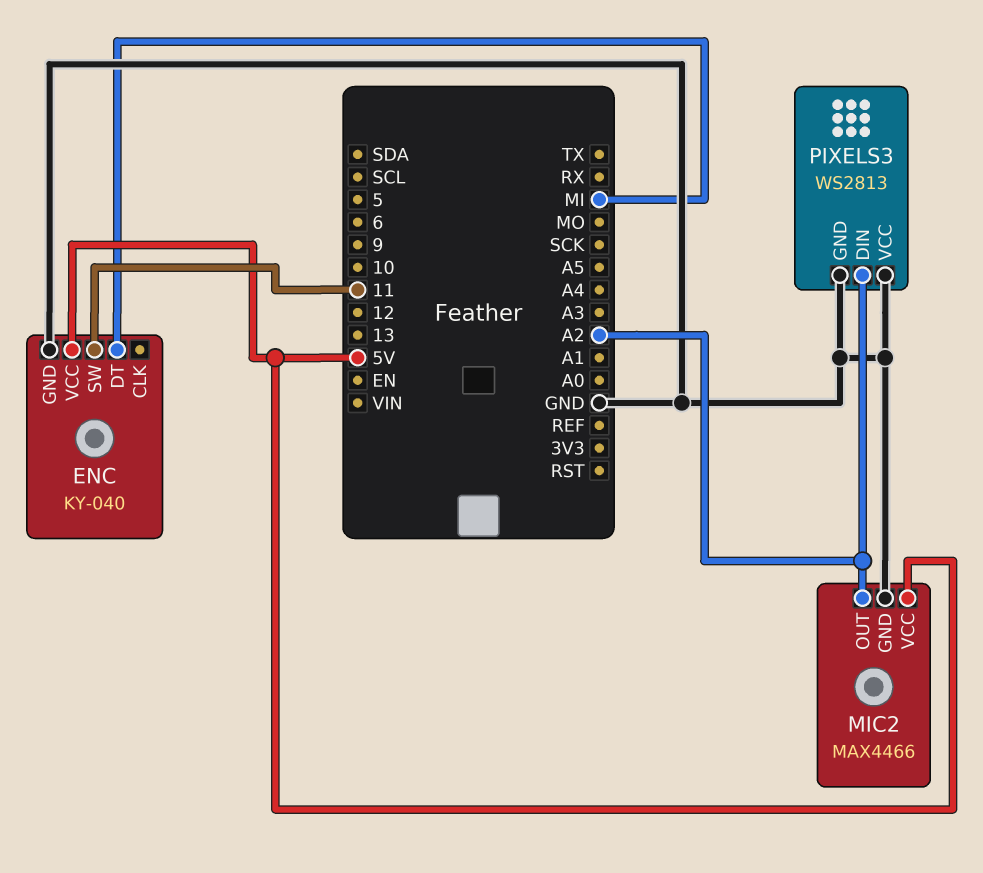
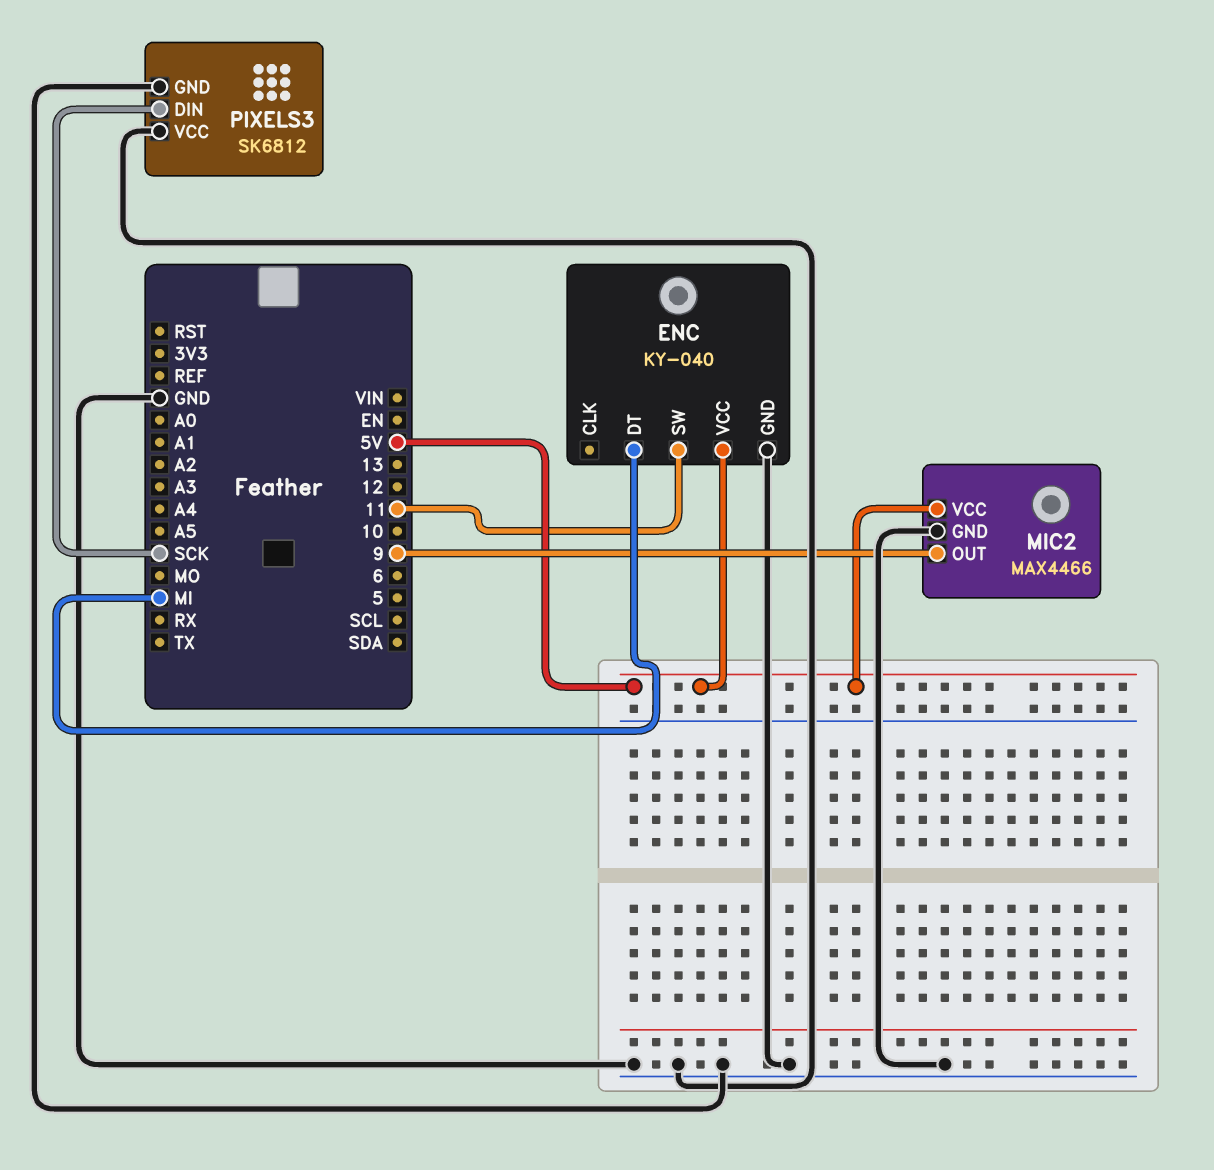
MIC2 pin OUT: A2 -> 9
PIXELS3: WS2813 -> SK6812
PIXELS3 pin DIN: A2 -> SCK

